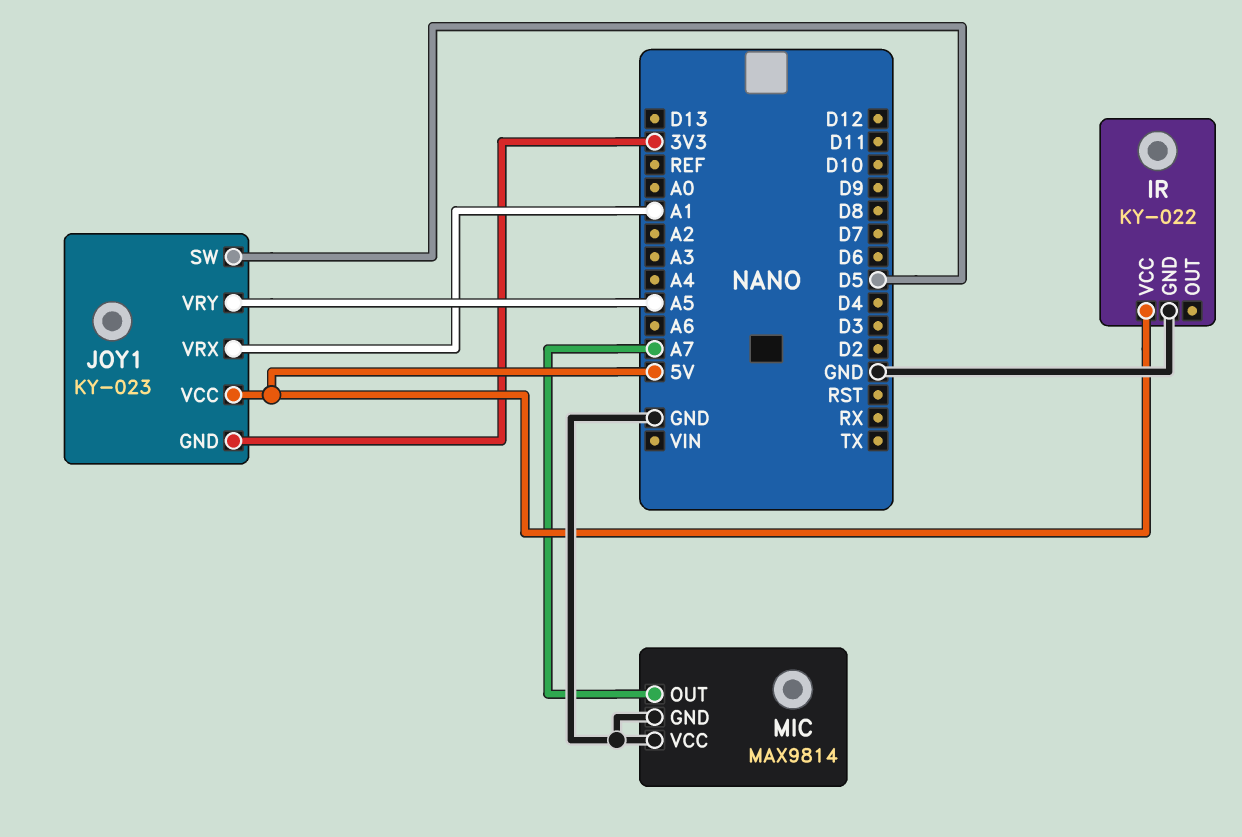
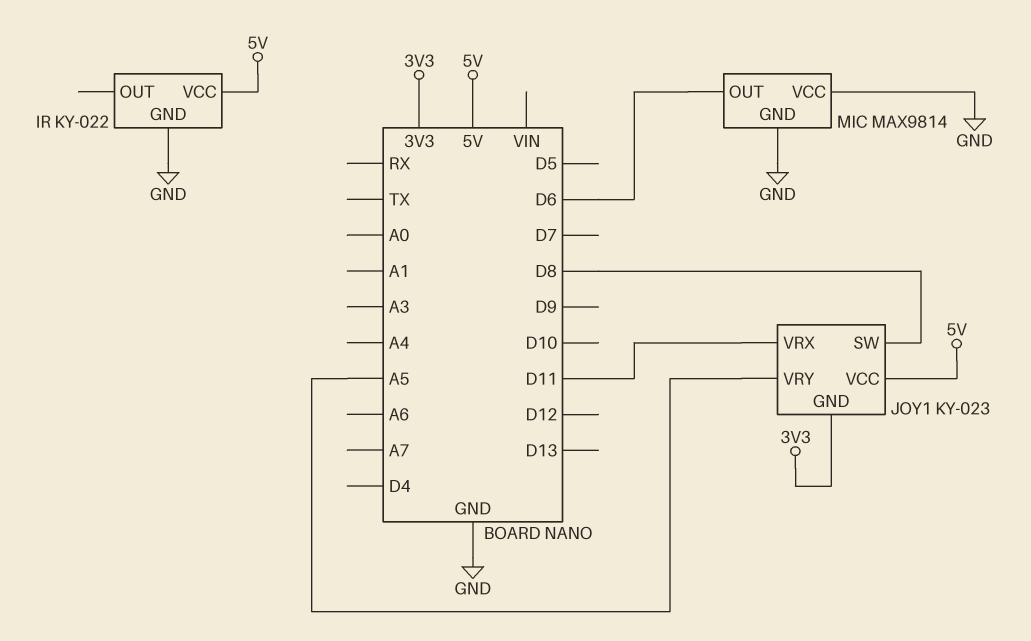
JOY1 pin SW: D5 -> D8
JOY1 pin VRX: A1 -> D11
MIC pin OUT: A7 -> D6

